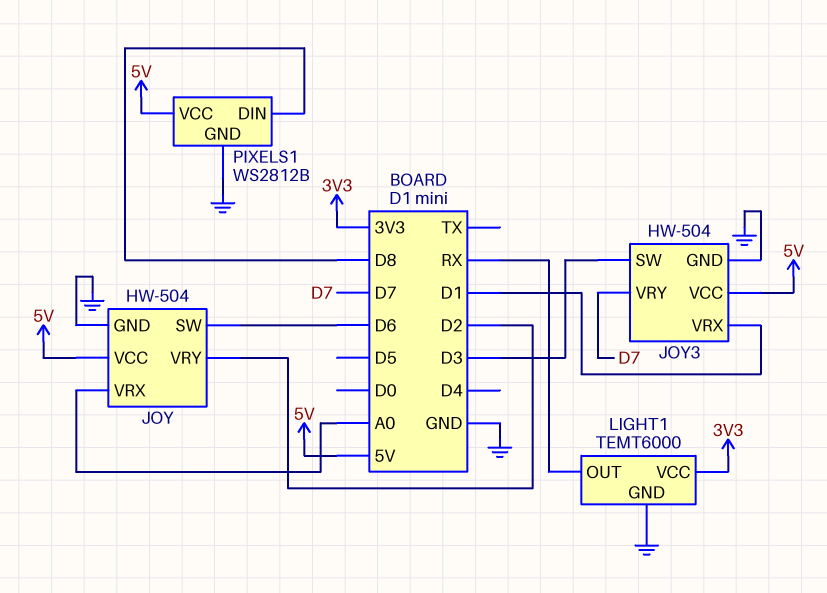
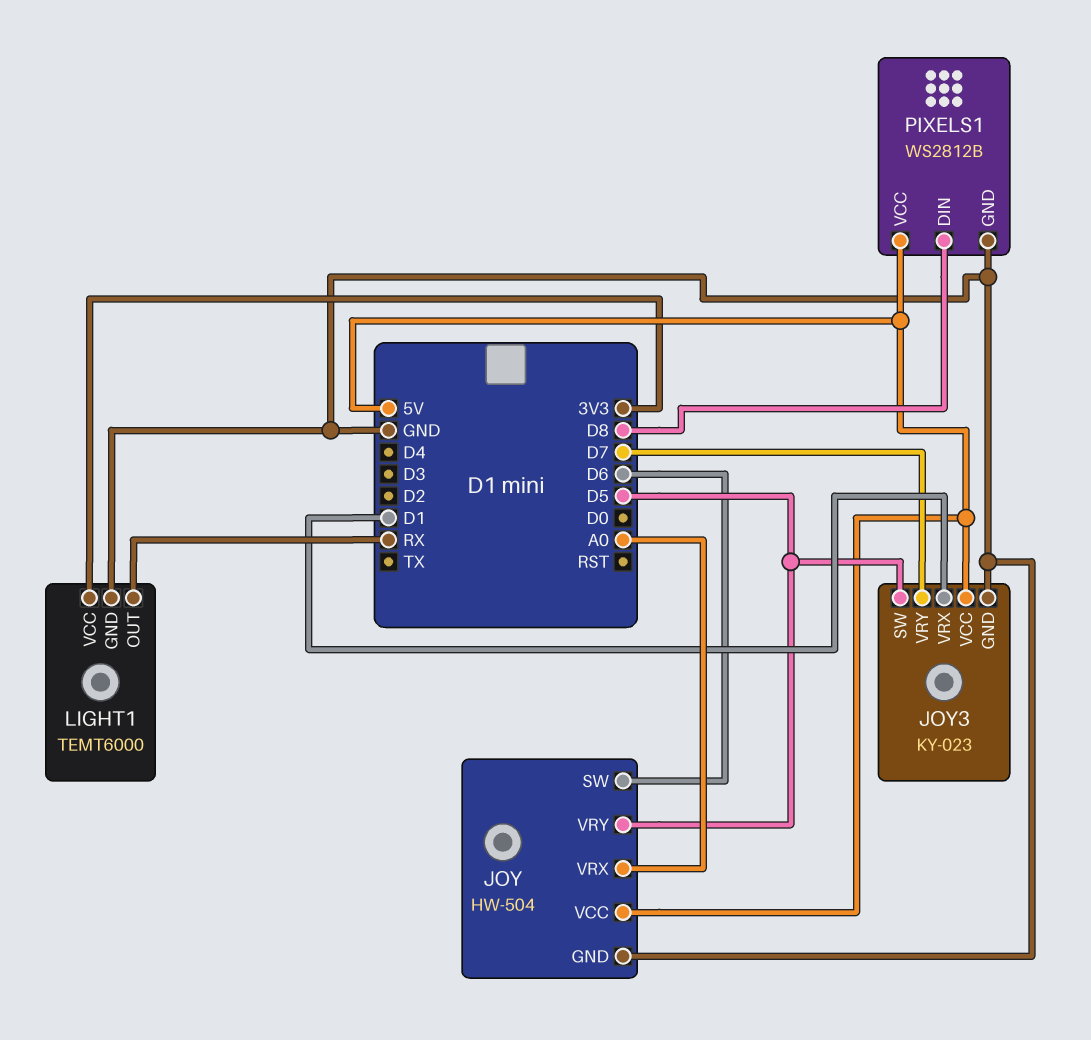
JOY pin VRY: D2 -> D5
JOY3: HW-504 -> KY-023
JOY3 pin SW: D3 -> D5

